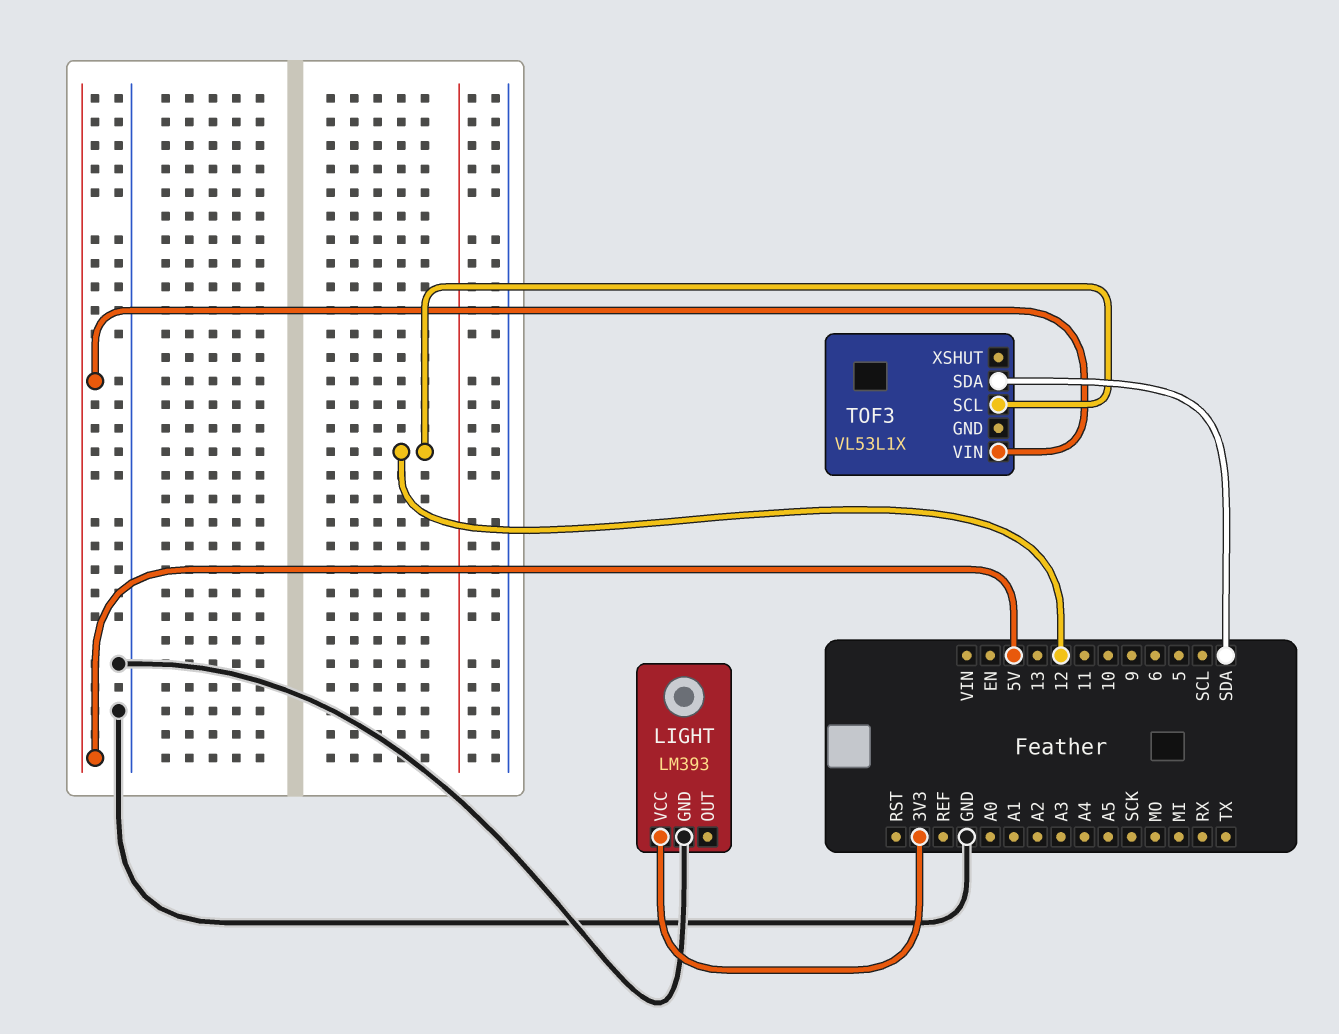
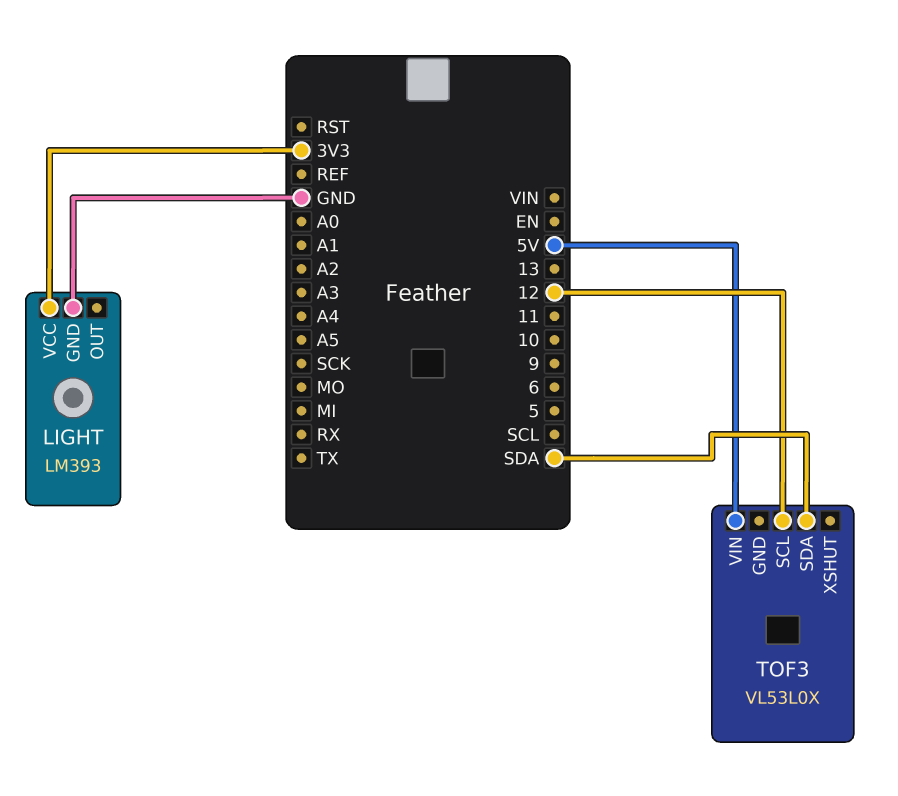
TOF3: VL53L1X -> VL53L0X

